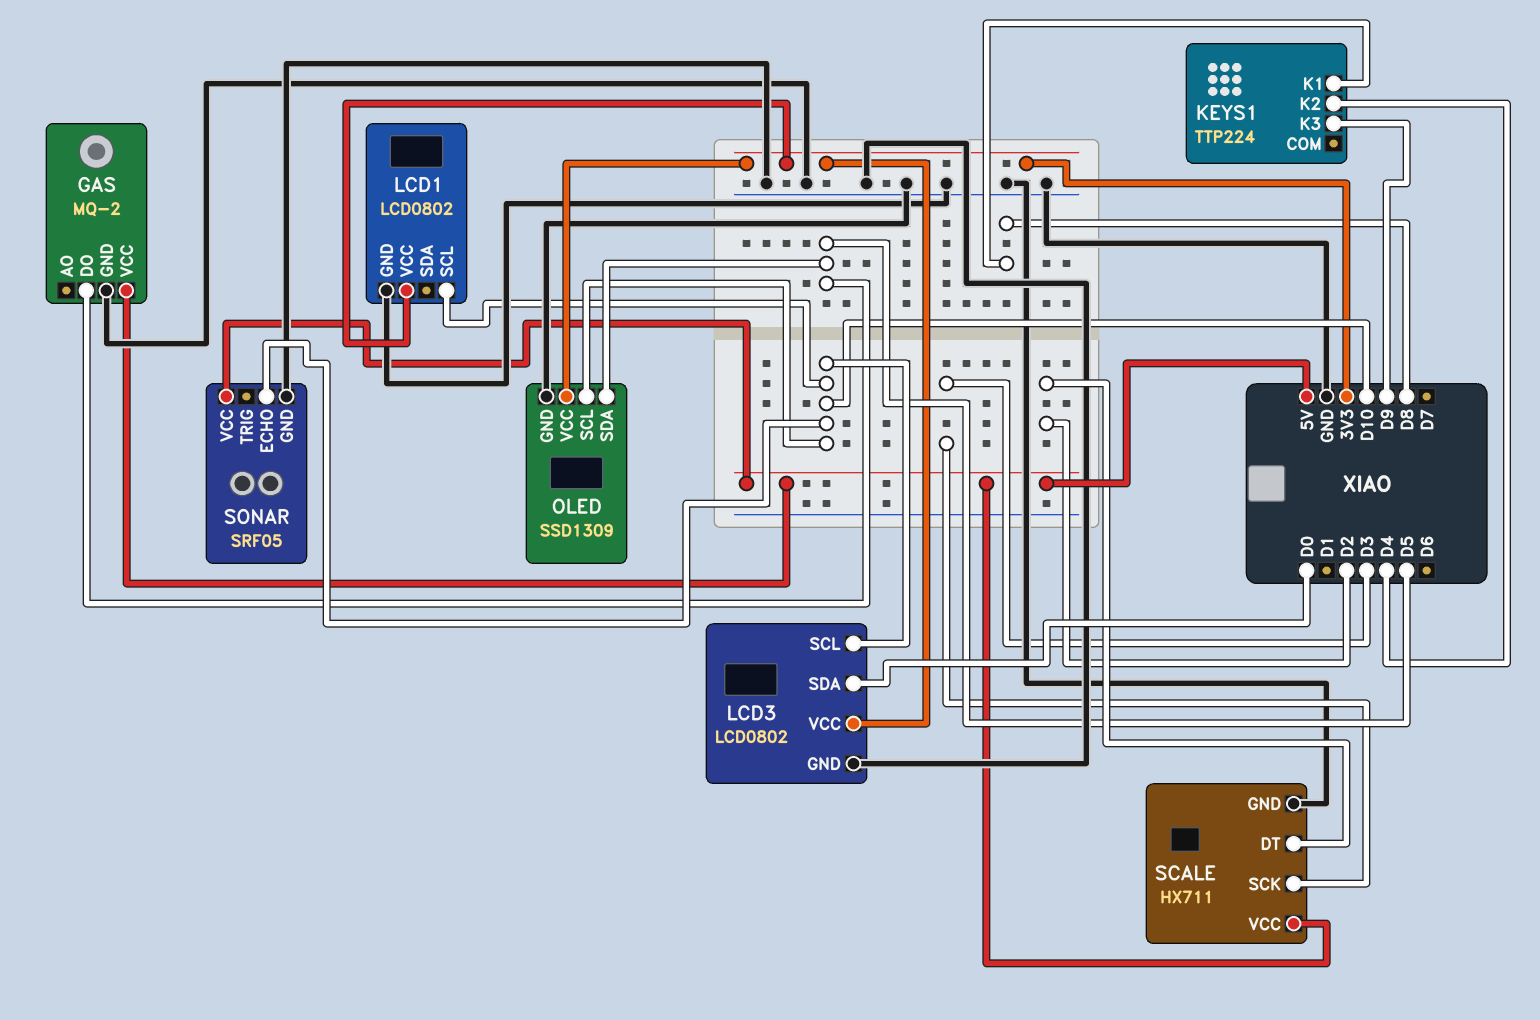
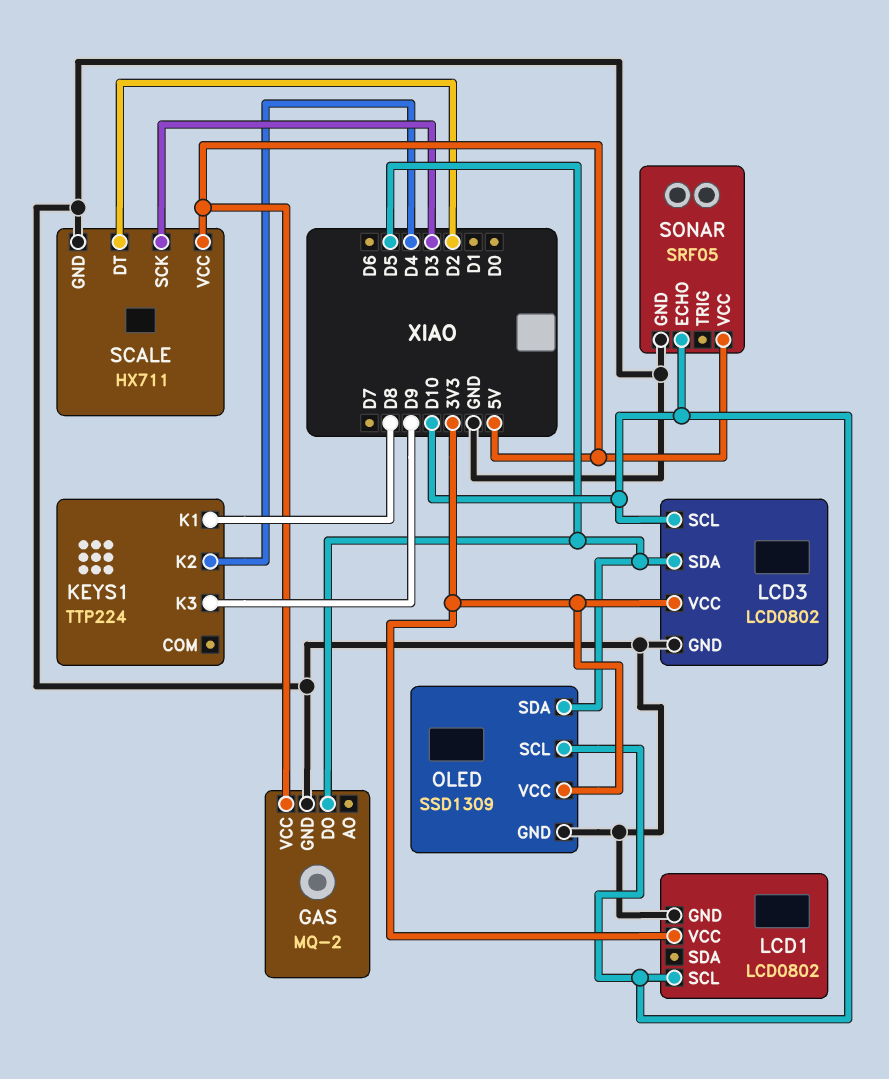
LCD3 pin SDA: D0 -> D5

